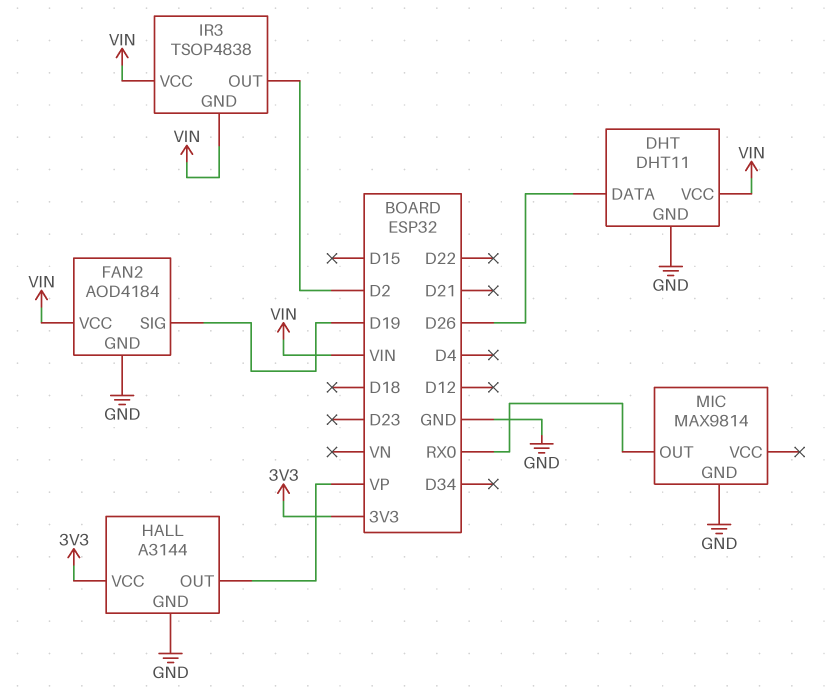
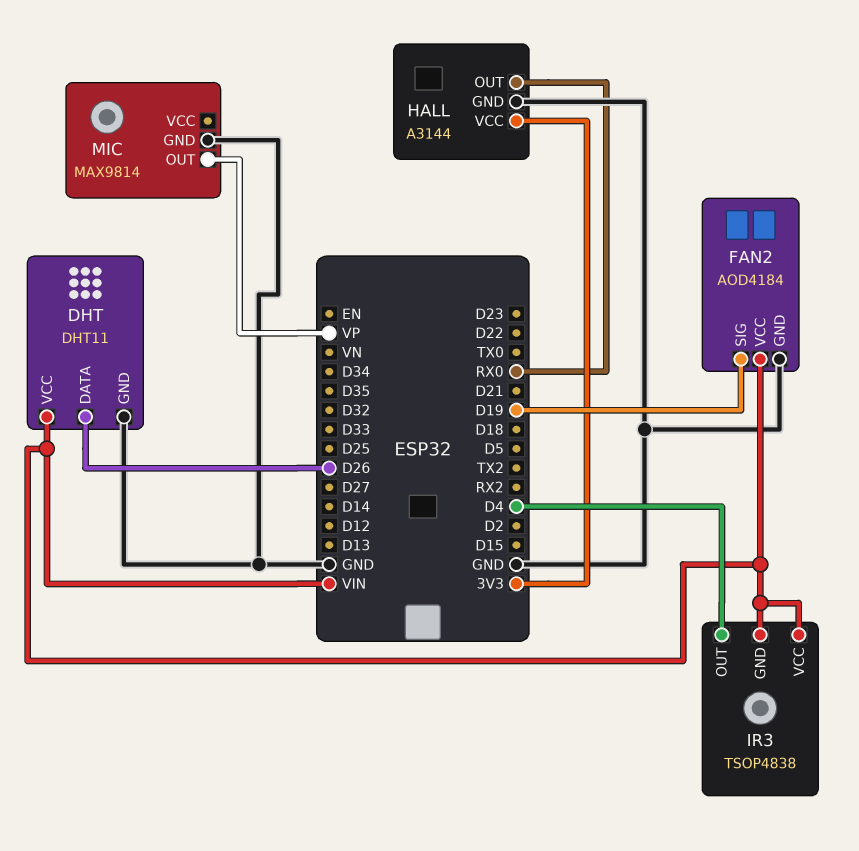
HALL pin OUT: VP -> RX0
IR3 pin OUT: D2 -> D4
MIC pin OUT: RX0 -> VP

